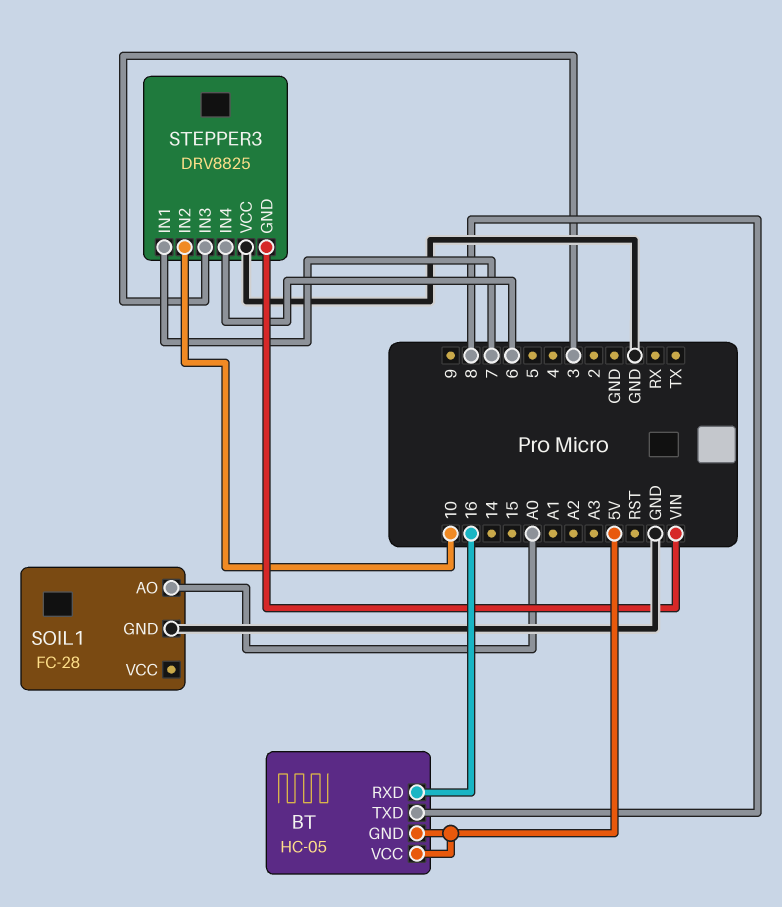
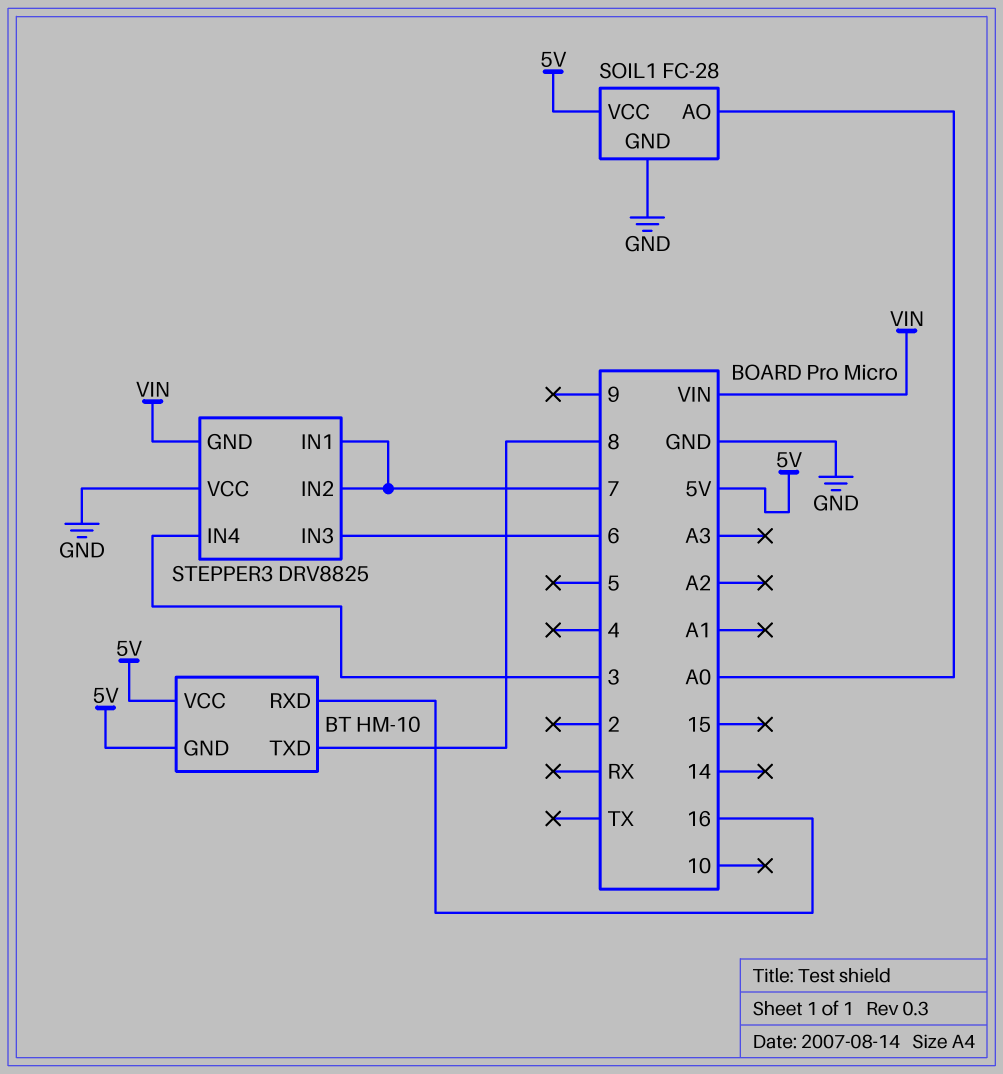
BT: HC-05 -> HM-10
SOIL1 pin VCC: none -> 5V
STEPPER3 pin IN2: 10 -> 7
STEPPER3 pin IN3: 3 -> 6
STEPPER3 pin IN4: 6 -> 3

